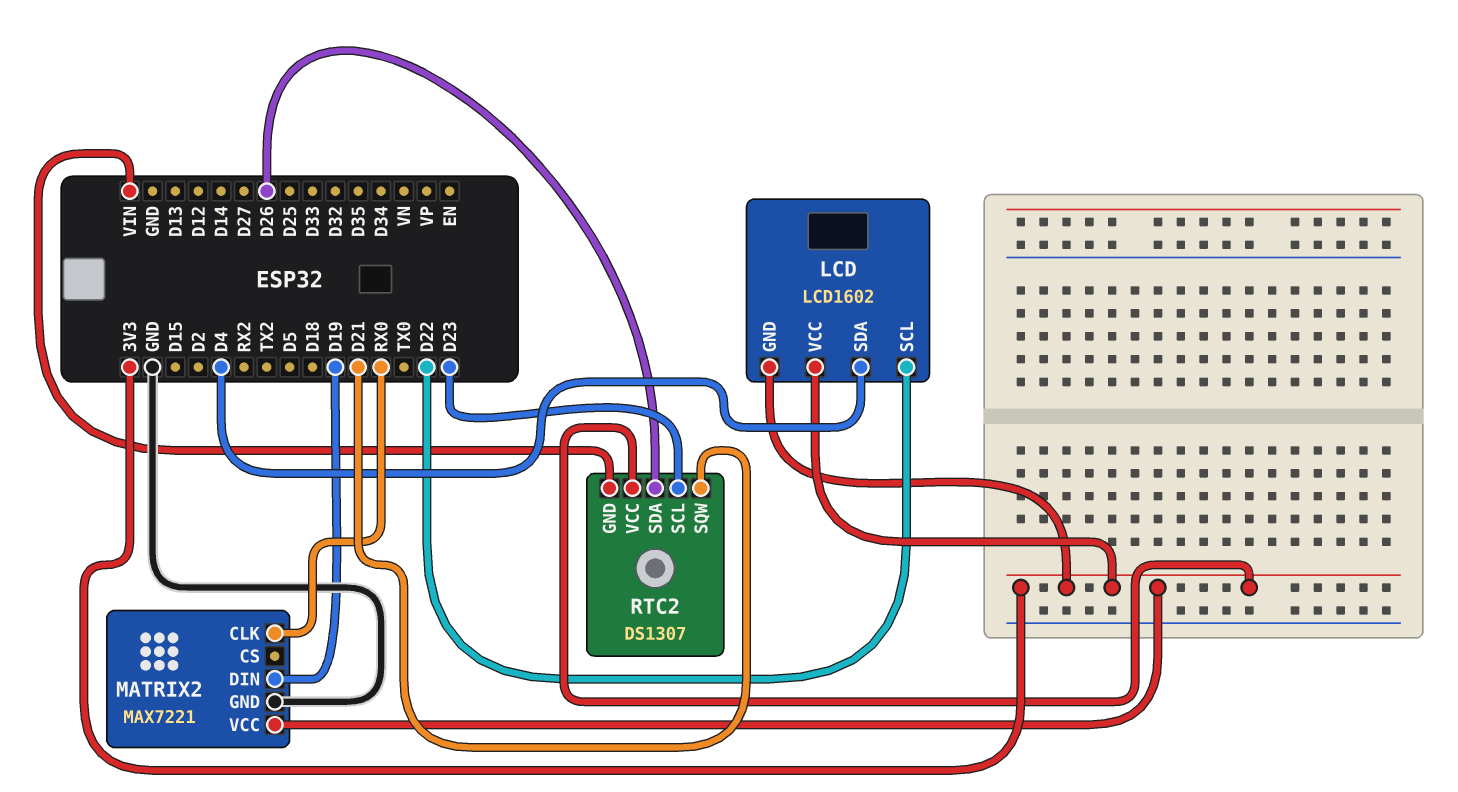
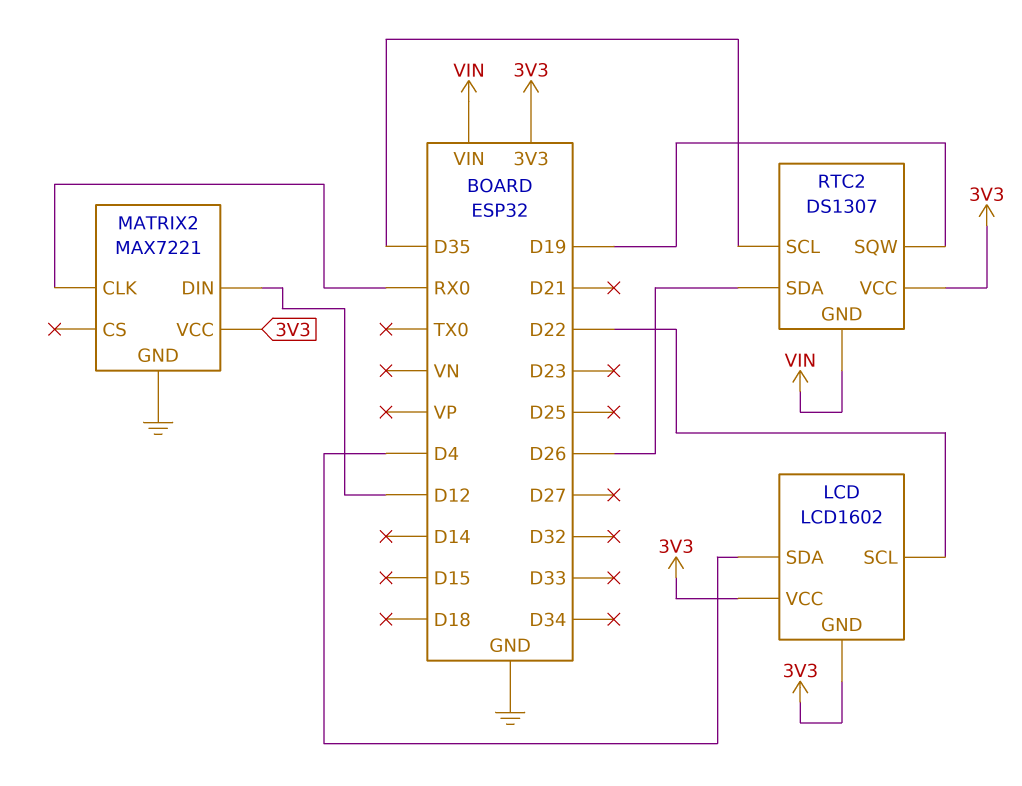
MATRIX2 pin DIN: D19 -> D12
RTC2 pin SCL: D23 -> D35
RTC2 pin SQW: D21 -> D19

